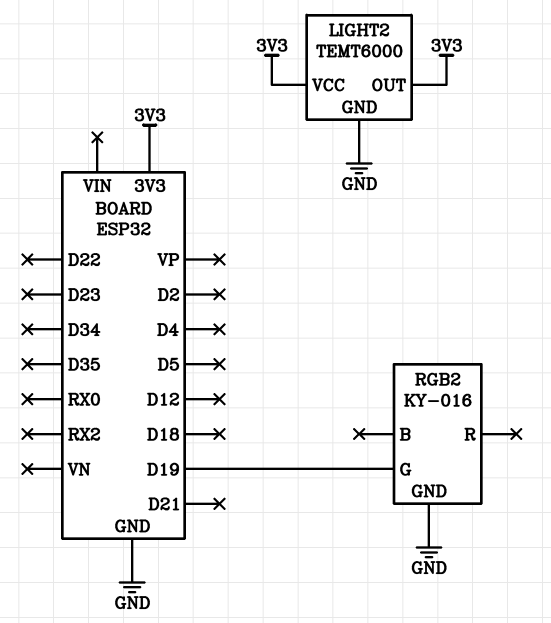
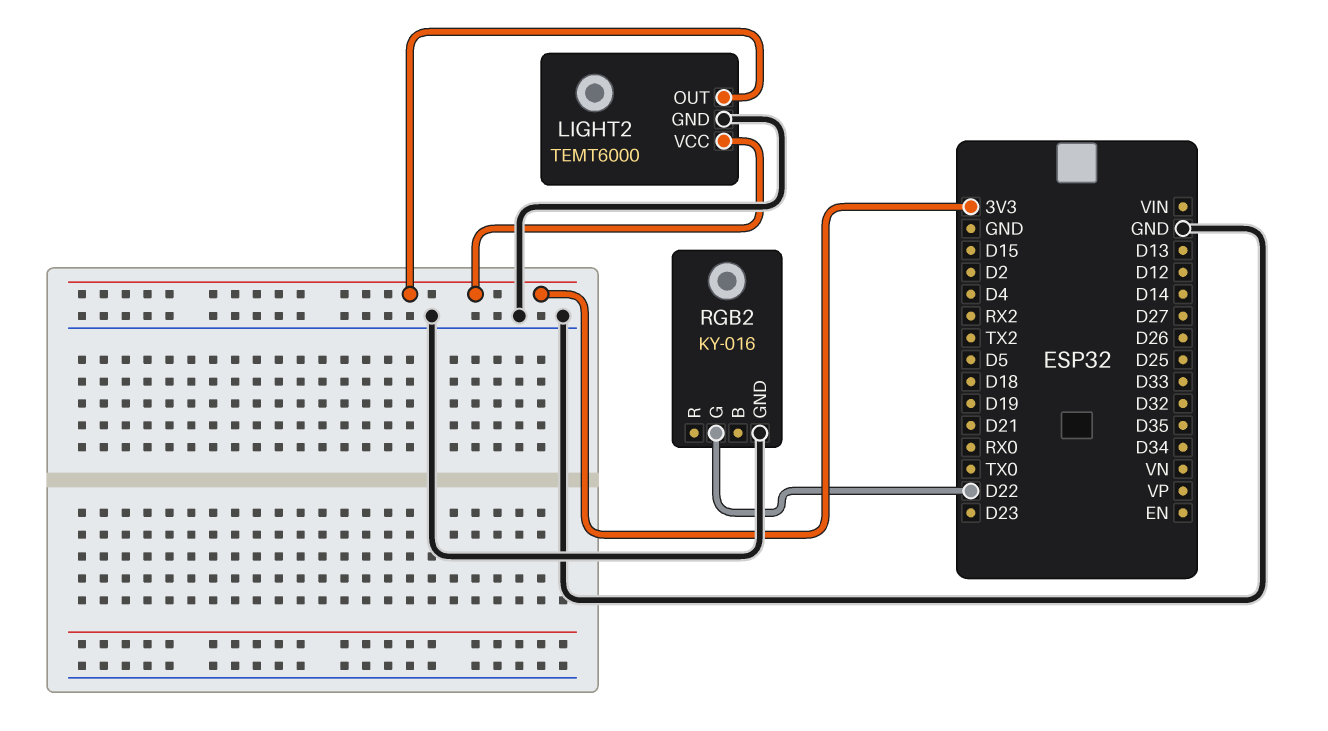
RGB2 pin G: D19 -> D22

